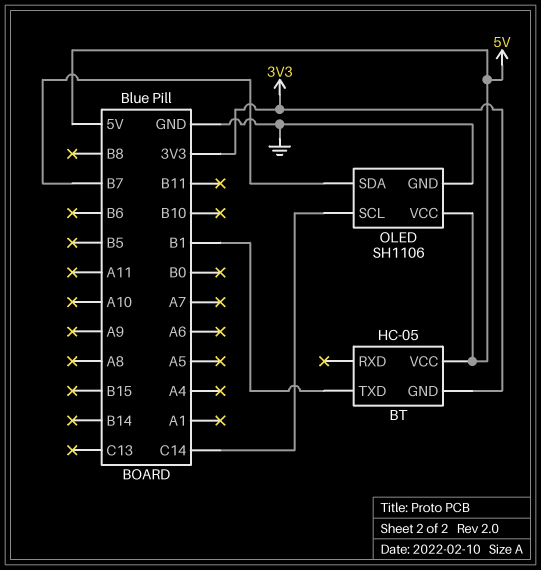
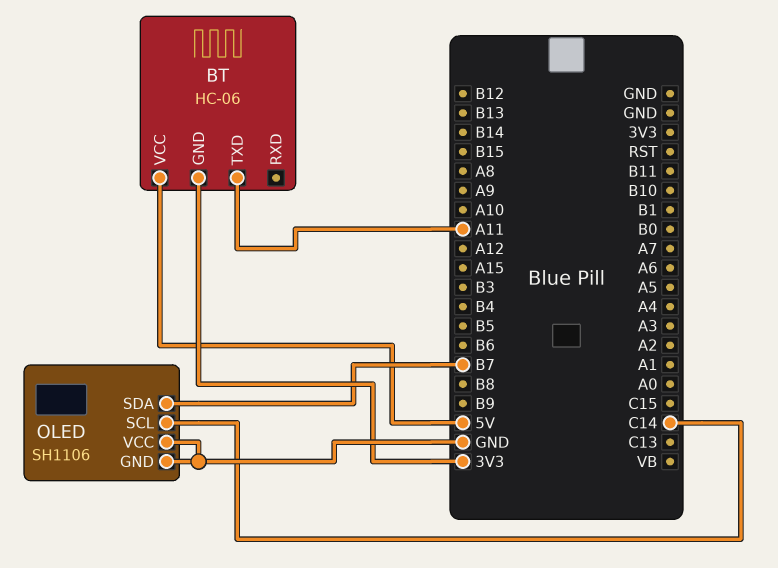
BT: HC-05 -> HC-06
BT pin TXD: B1 -> A11
OLED pin VCC: 5V -> GND

